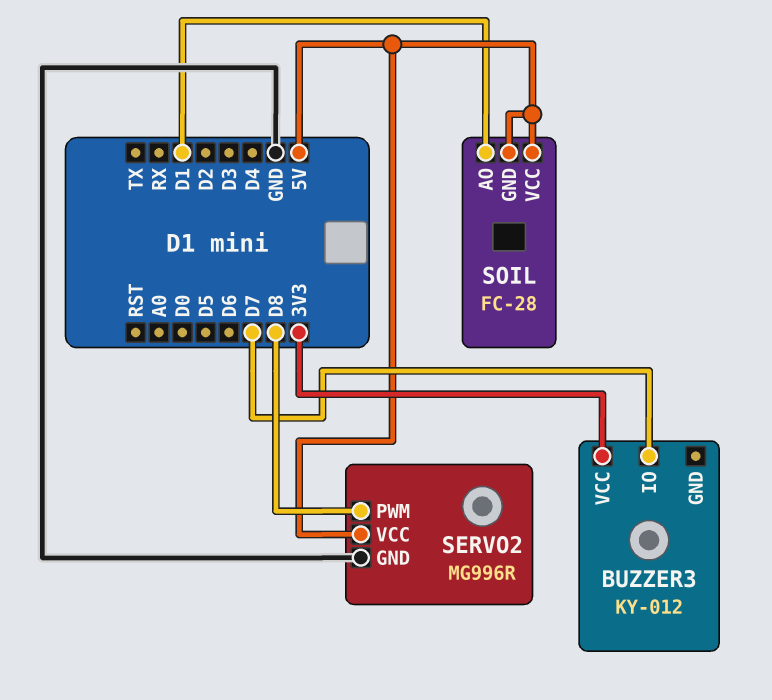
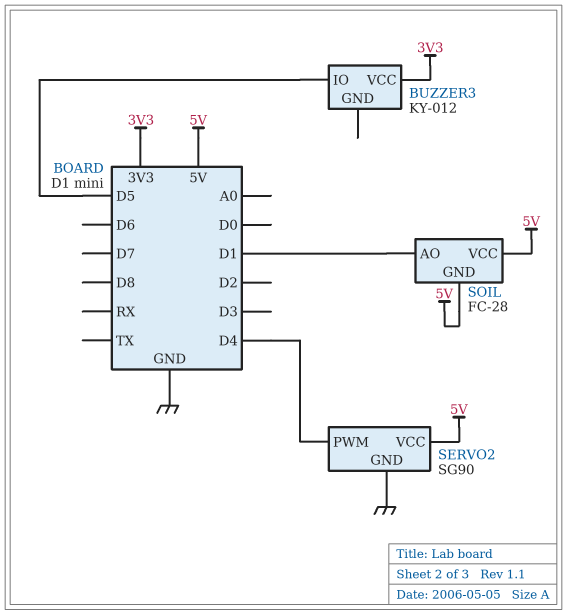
BUZZER3 pin IO: D7 -> D5
SERVO2: MG996R -> SG90
SERVO2 pin PWM: D8 -> D4

